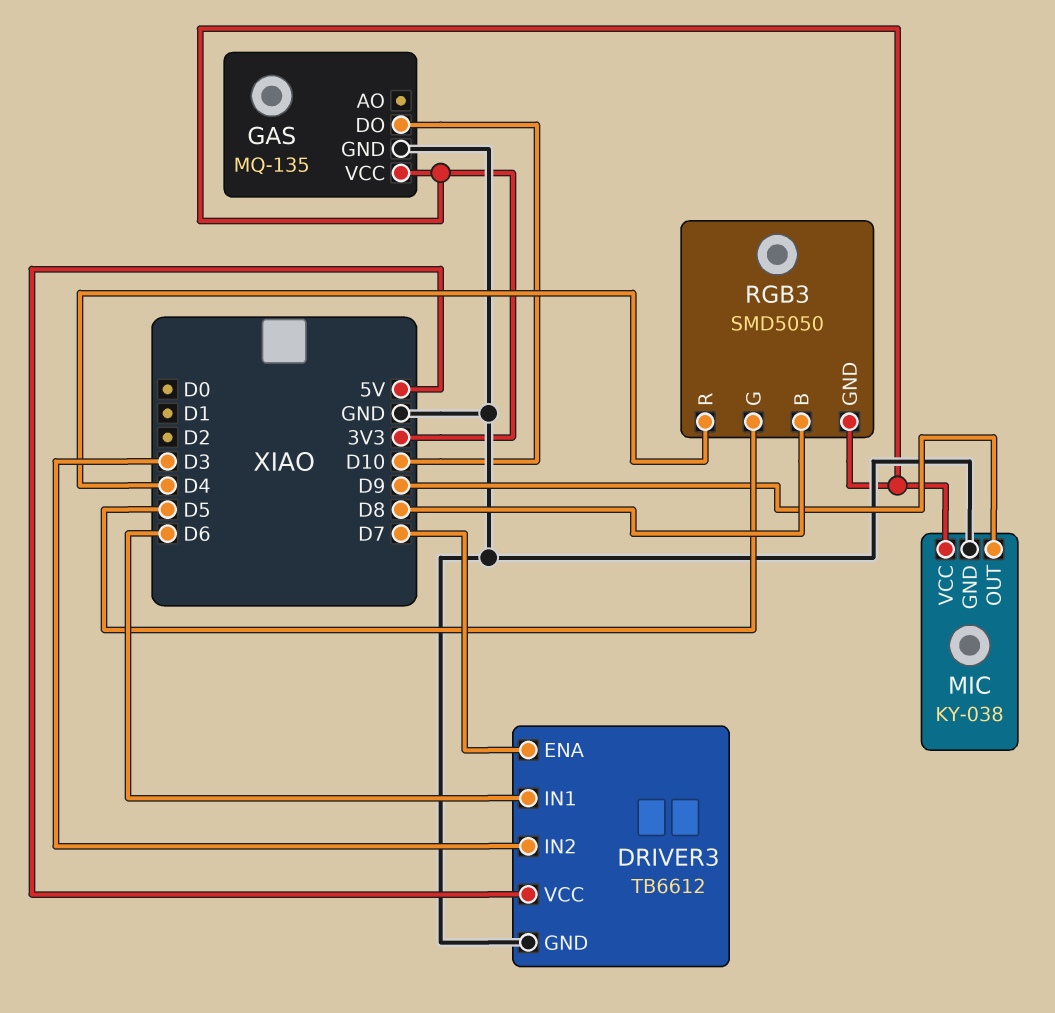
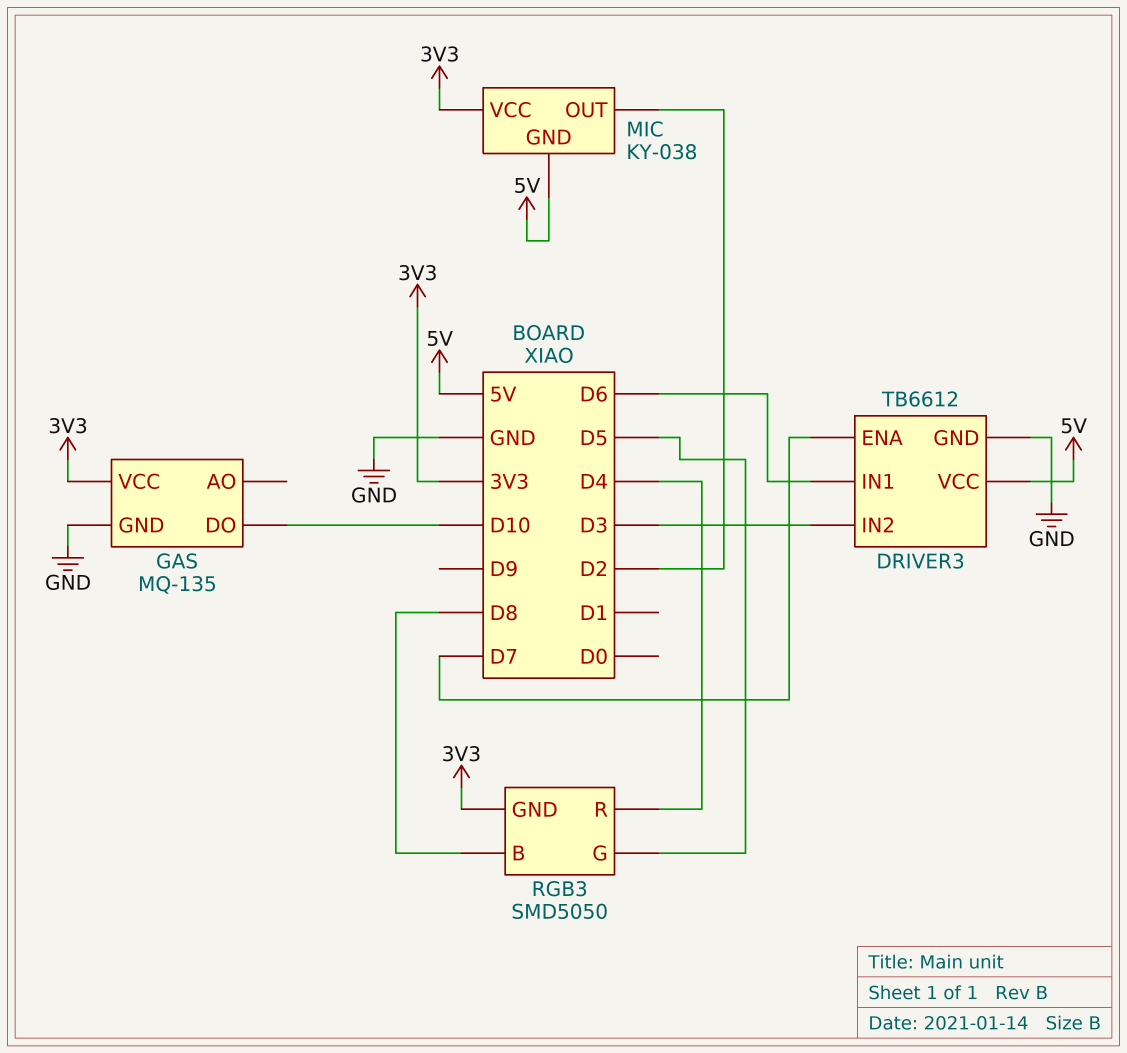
MIC pin GND: GND -> 5V
MIC pin OUT: D9 -> D2

